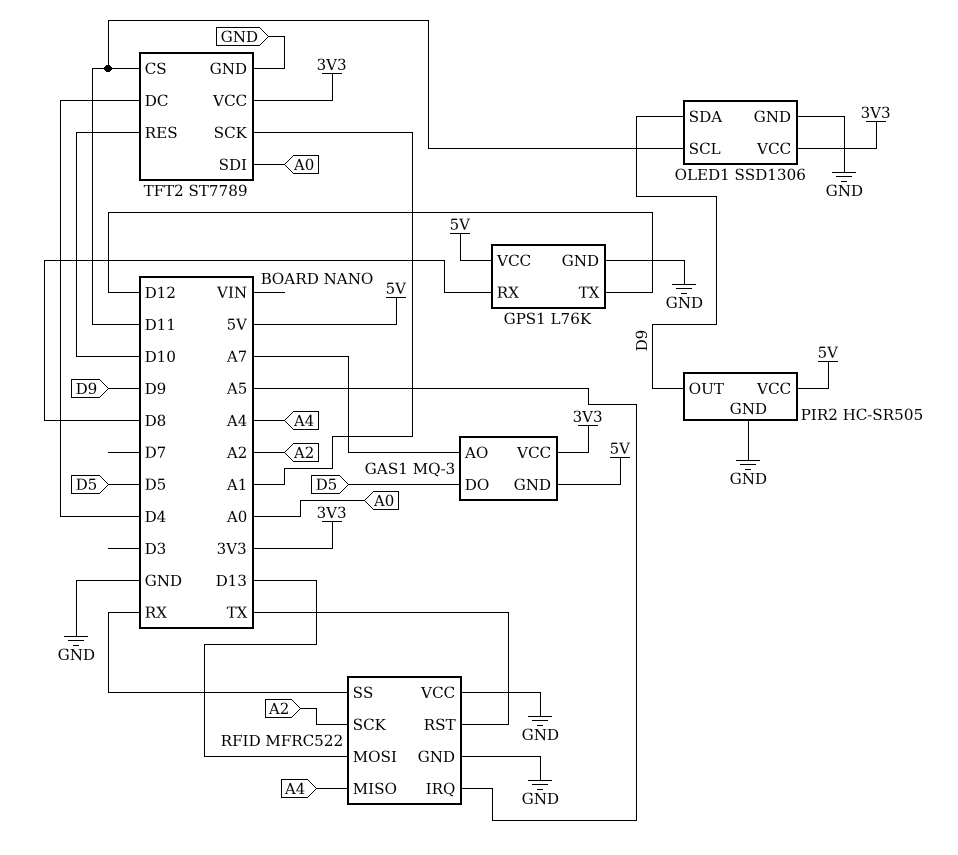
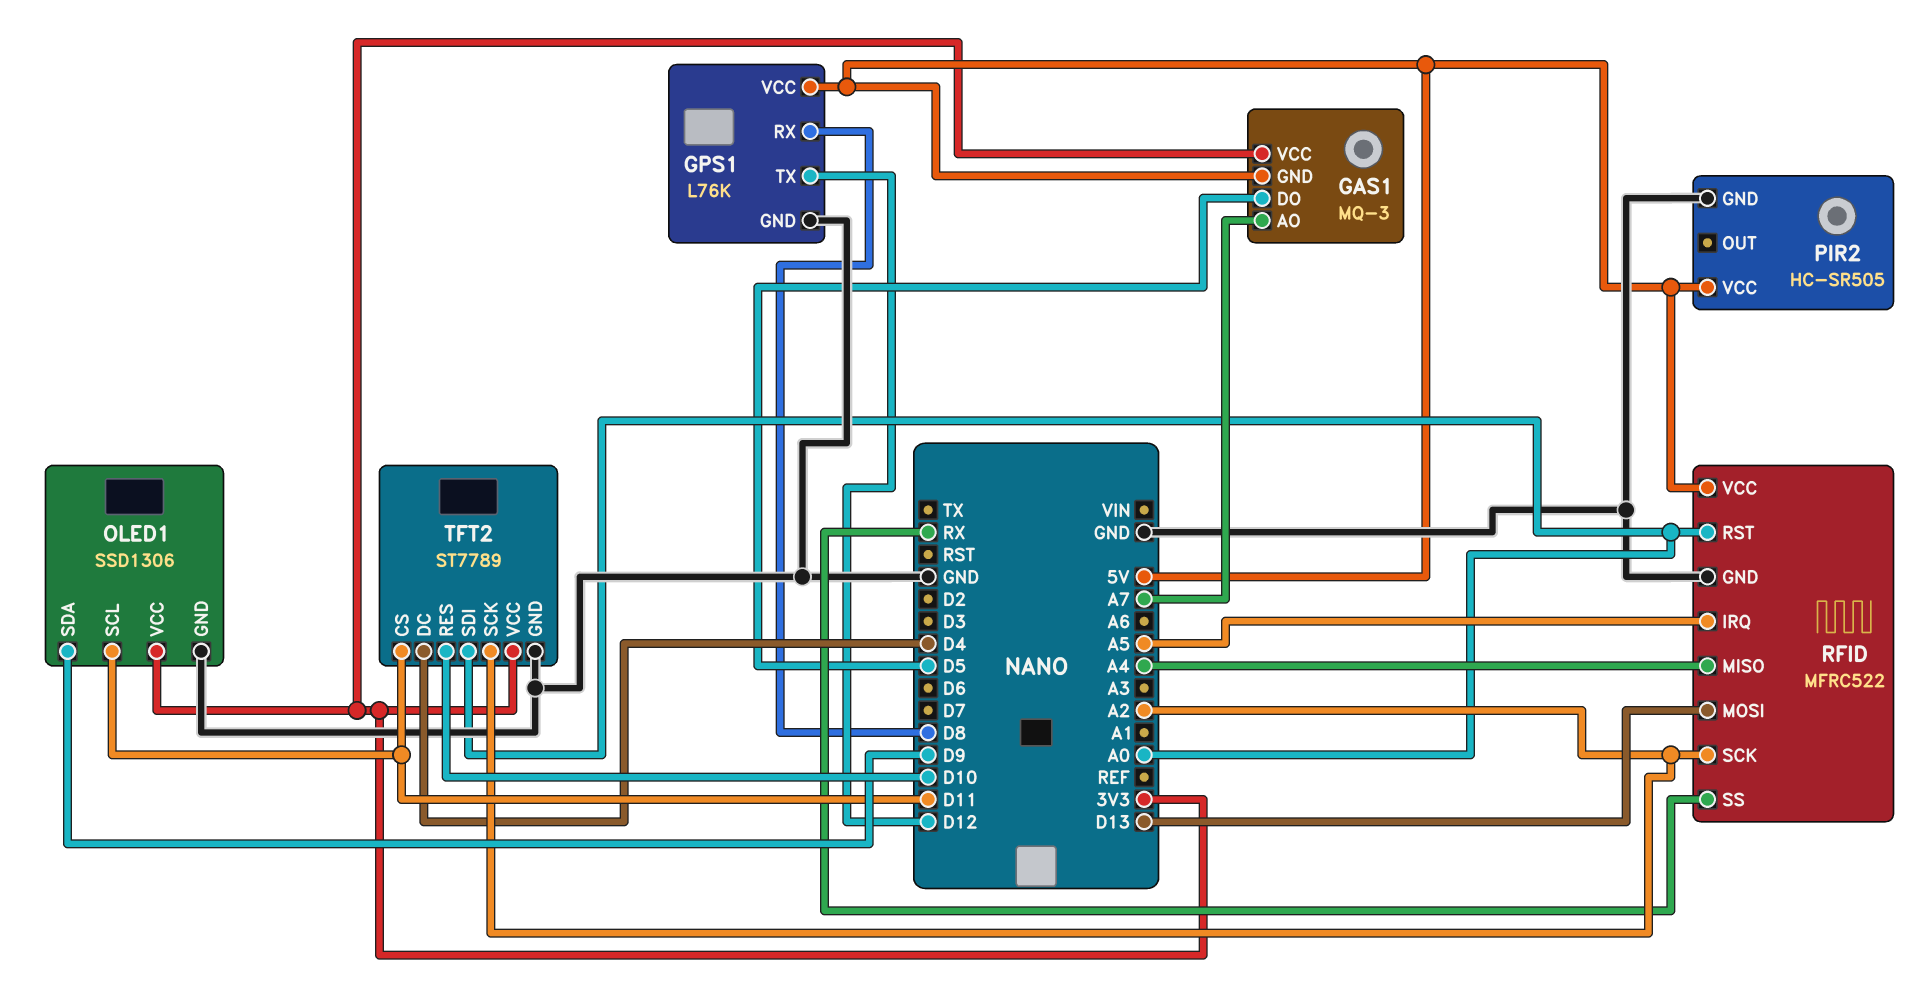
PIR2 pin OUT: D9 -> none
RFID pin RST: TX -> A0
RFID pin VCC: GND -> 5V
TFT2 pin SCK: A1 -> A2

